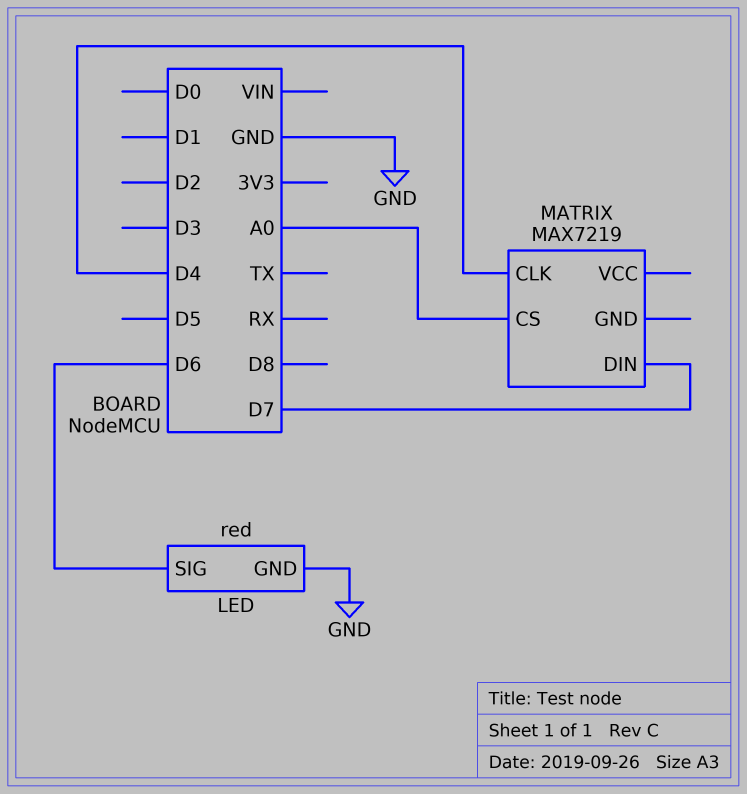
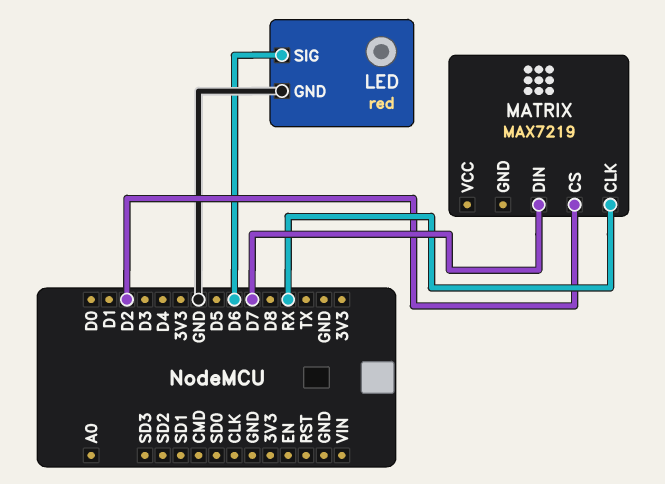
MATRIX pin CLK: D4 -> RX
MATRIX pin CS: A0 -> D2

